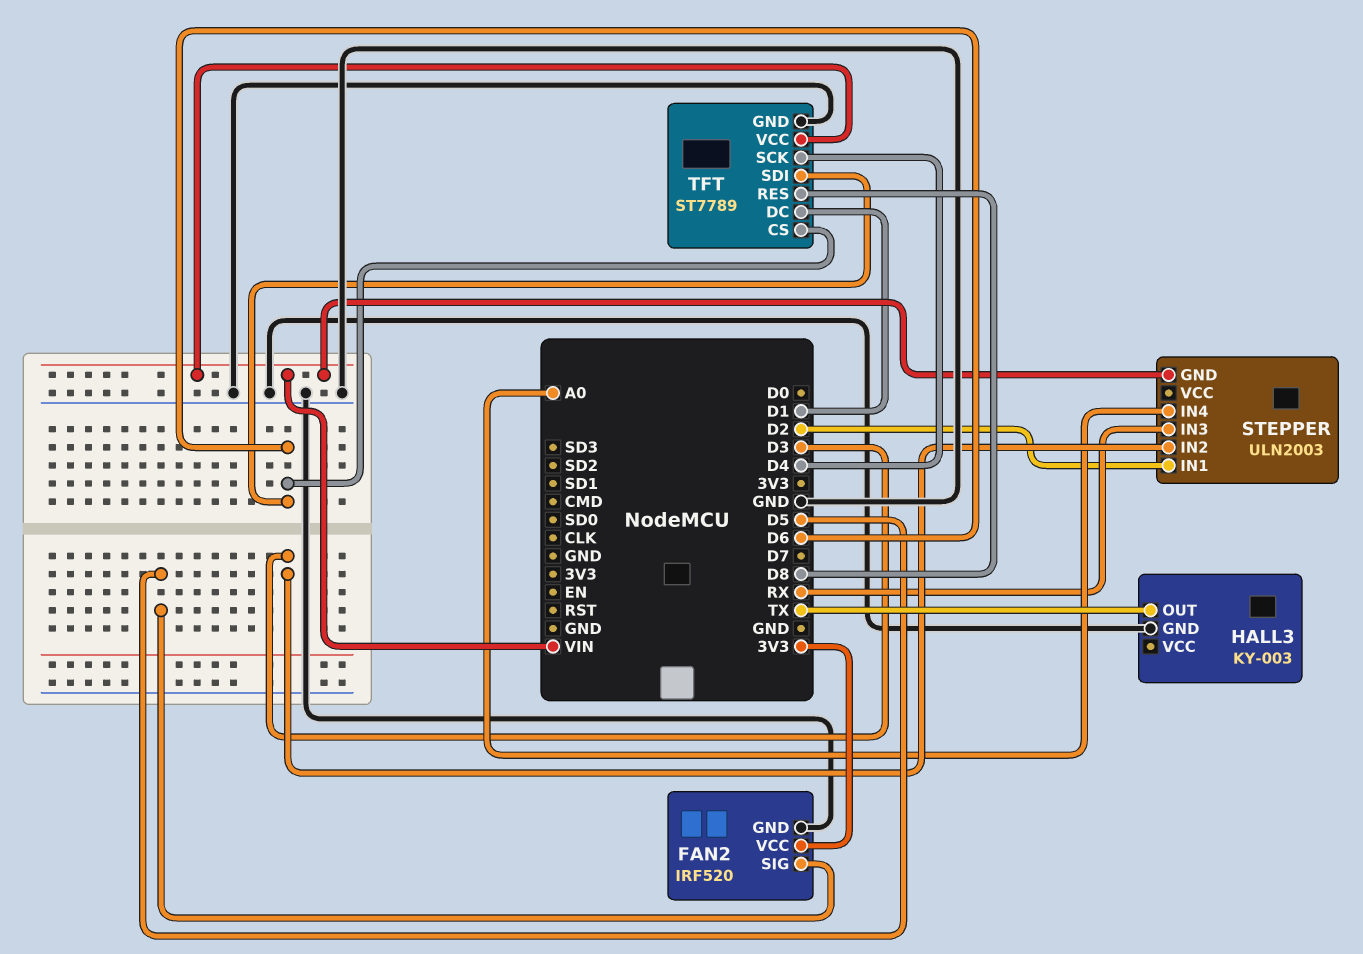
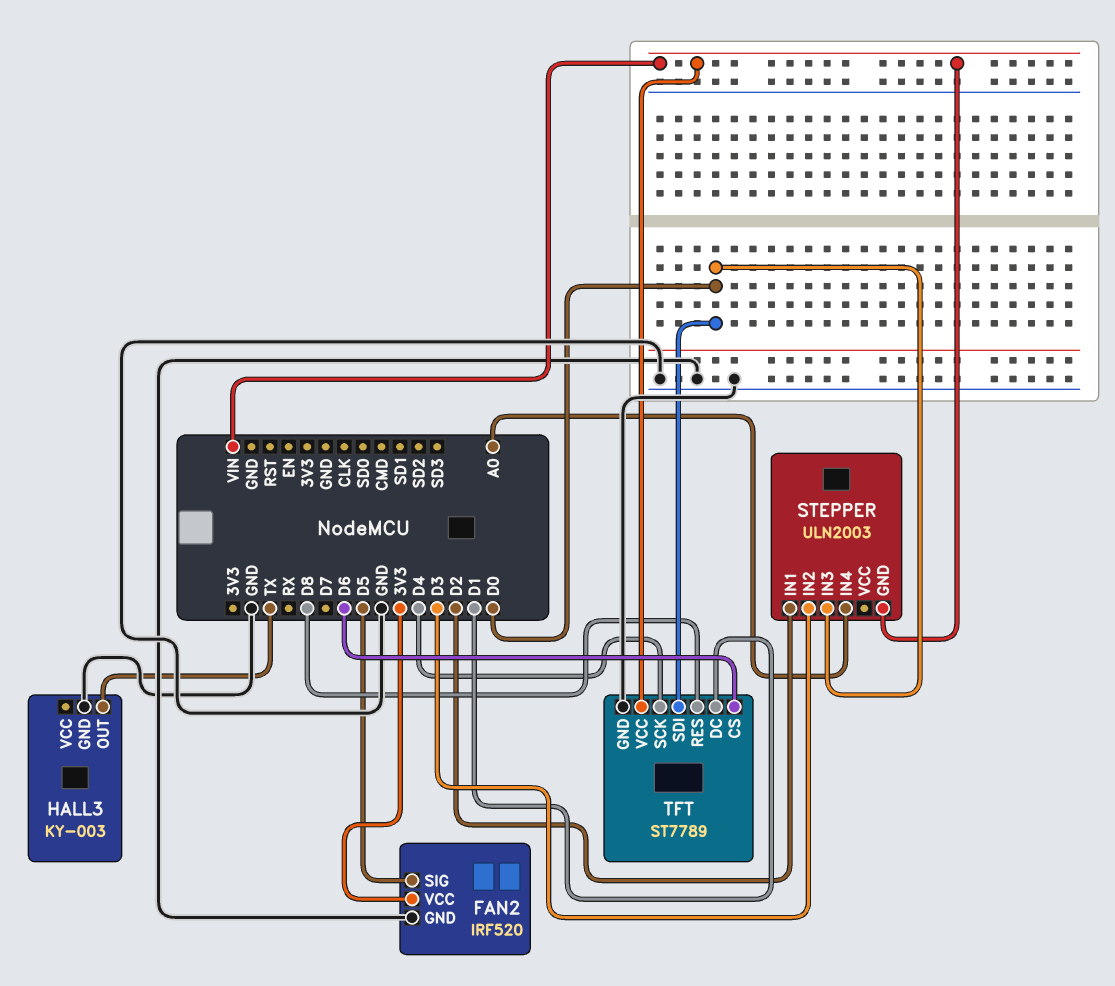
STEPPER pin IN3: RX -> D0
TFT pin SDI: D6 -> D0

